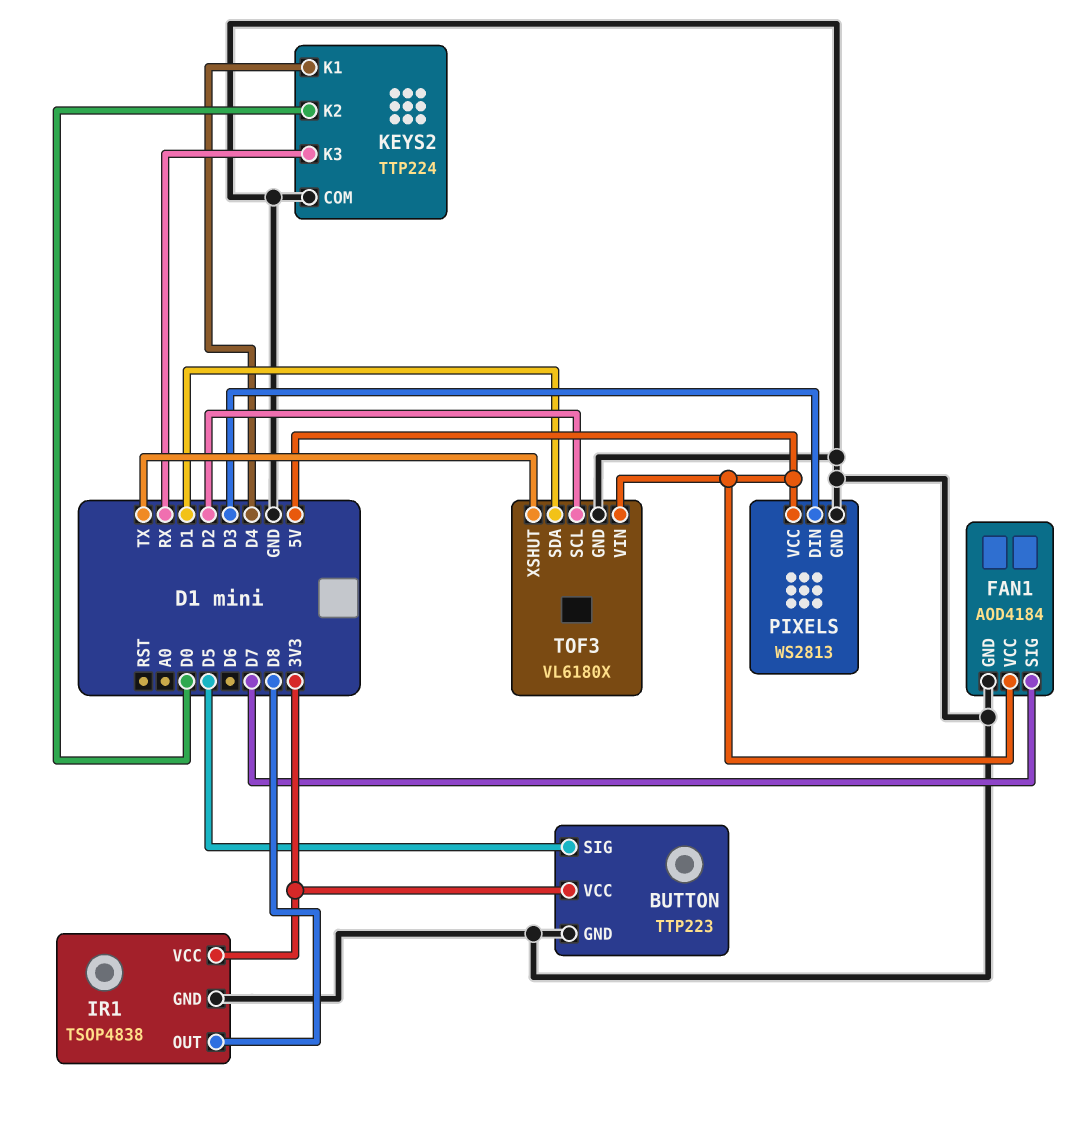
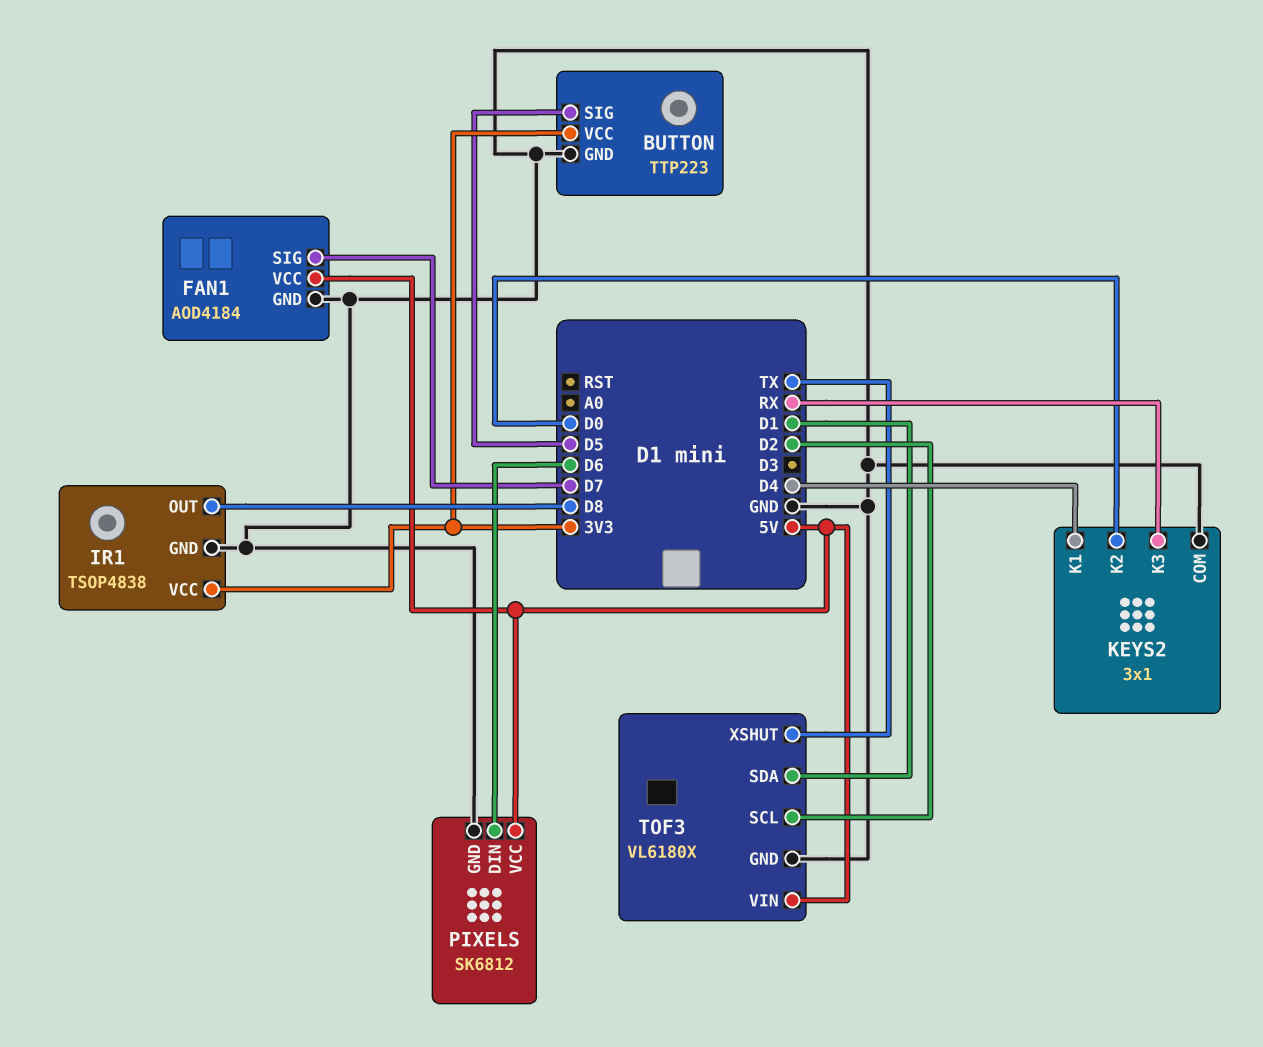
KEYS2: TTP224 -> 3x1
PIXELS: WS2813 -> SK6812
PIXELS pin DIN: D3 -> D6

